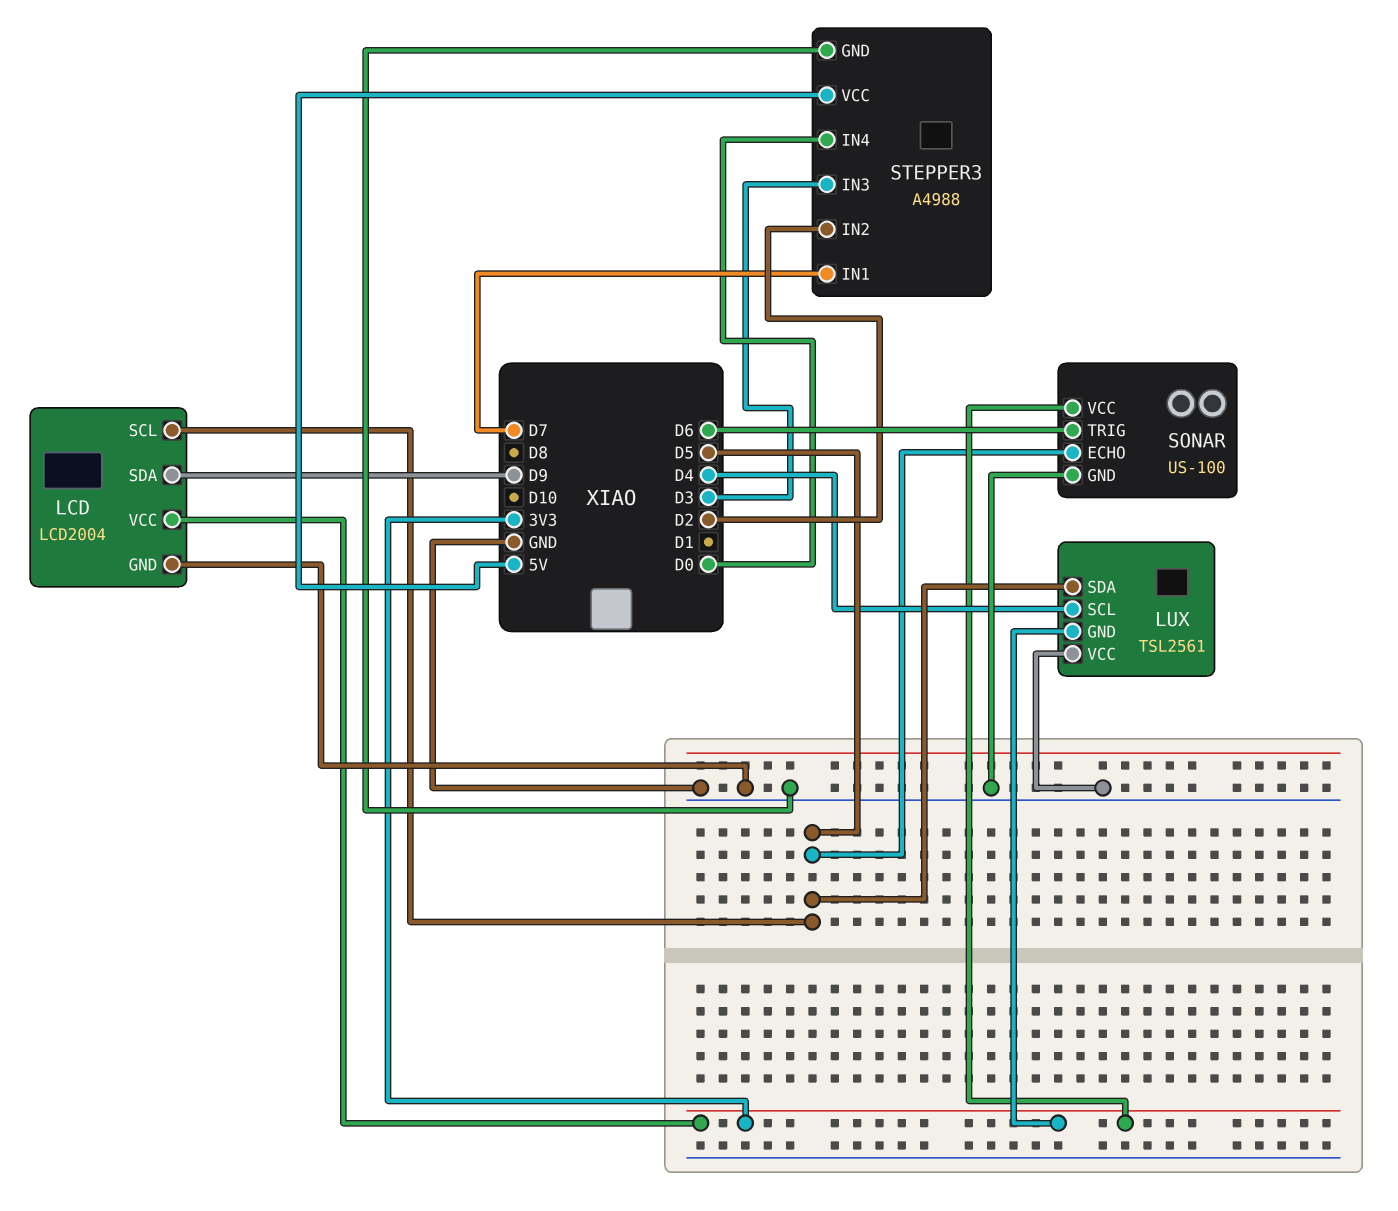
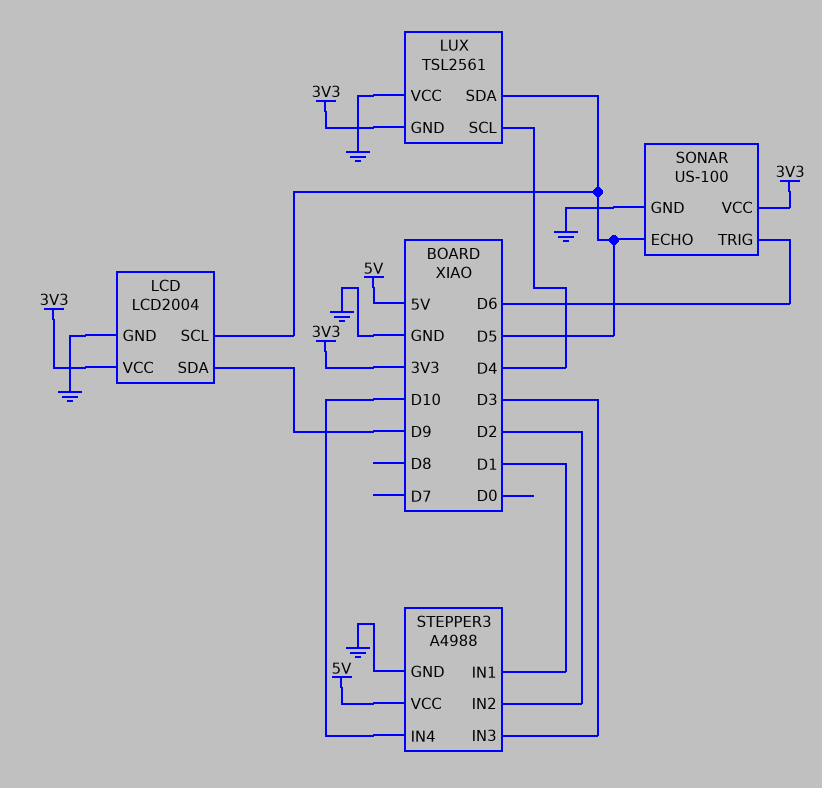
STEPPER3 pin IN1: D7 -> D1
STEPPER3 pin IN4: D0 -> D10

